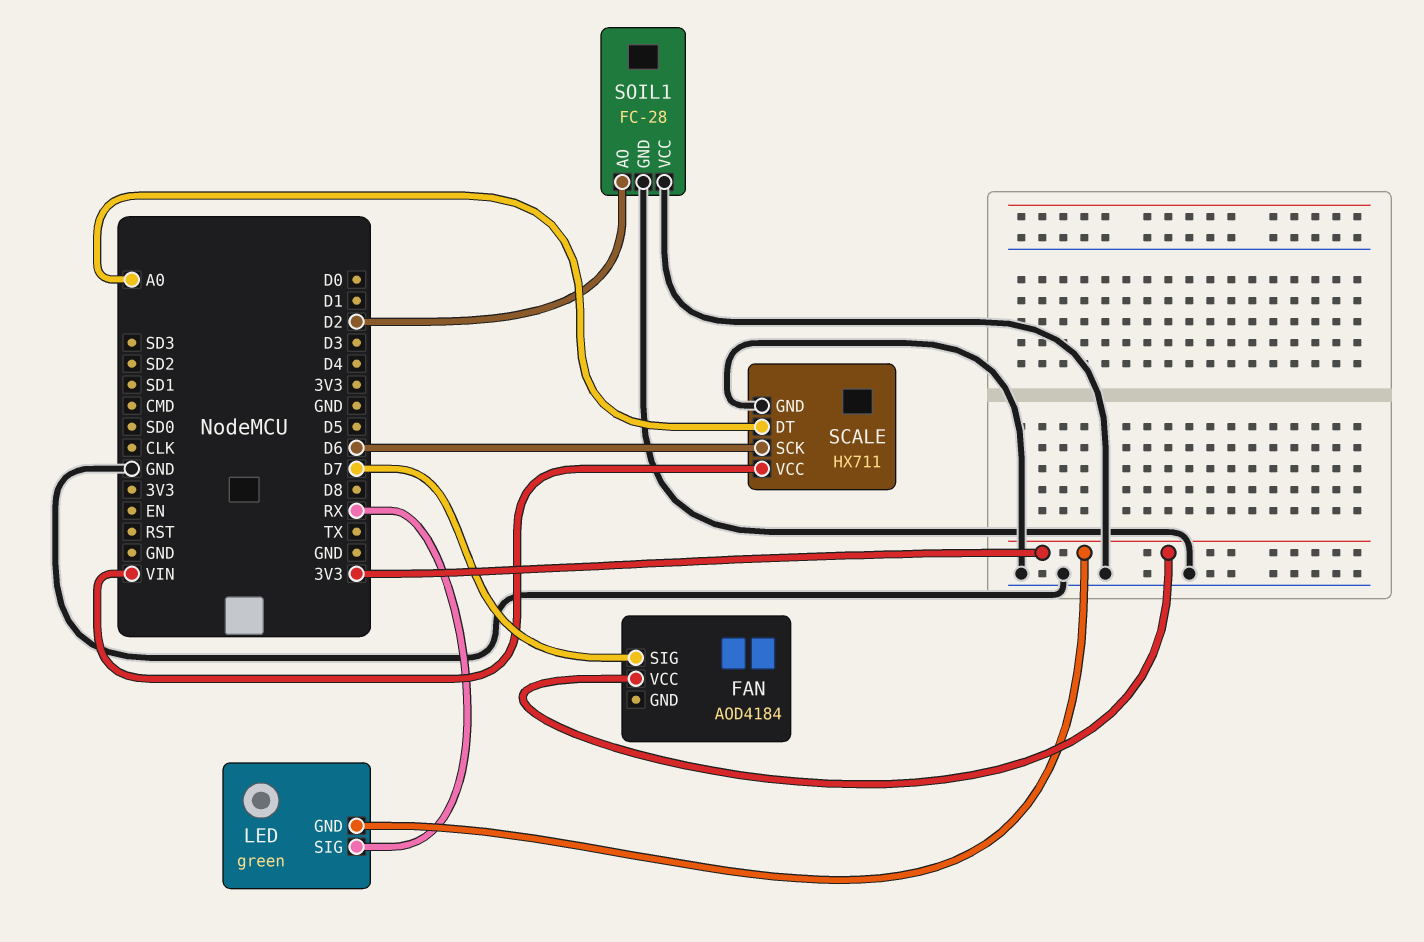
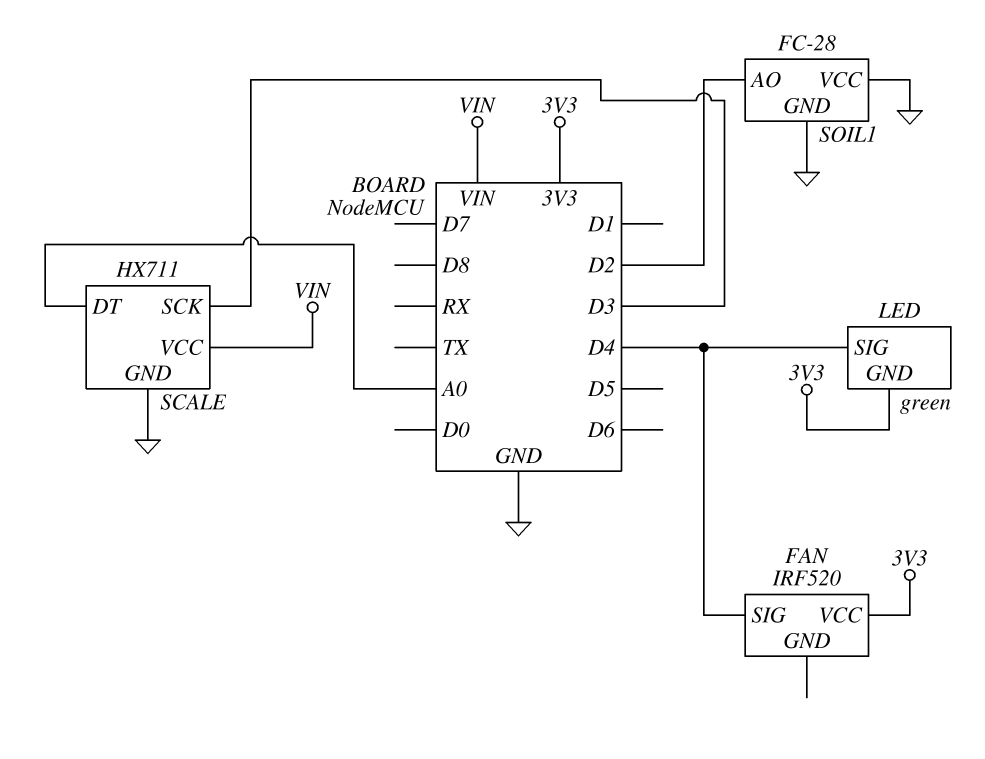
FAN: AOD4184 -> IRF520
FAN pin SIG: D7 -> D4
LED pin SIG: RX -> D4
SCALE pin SCK: D6 -> D3

